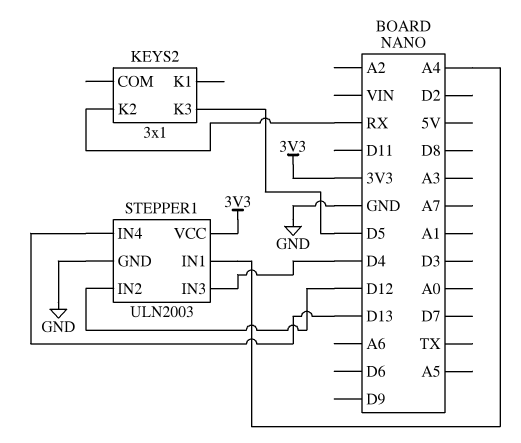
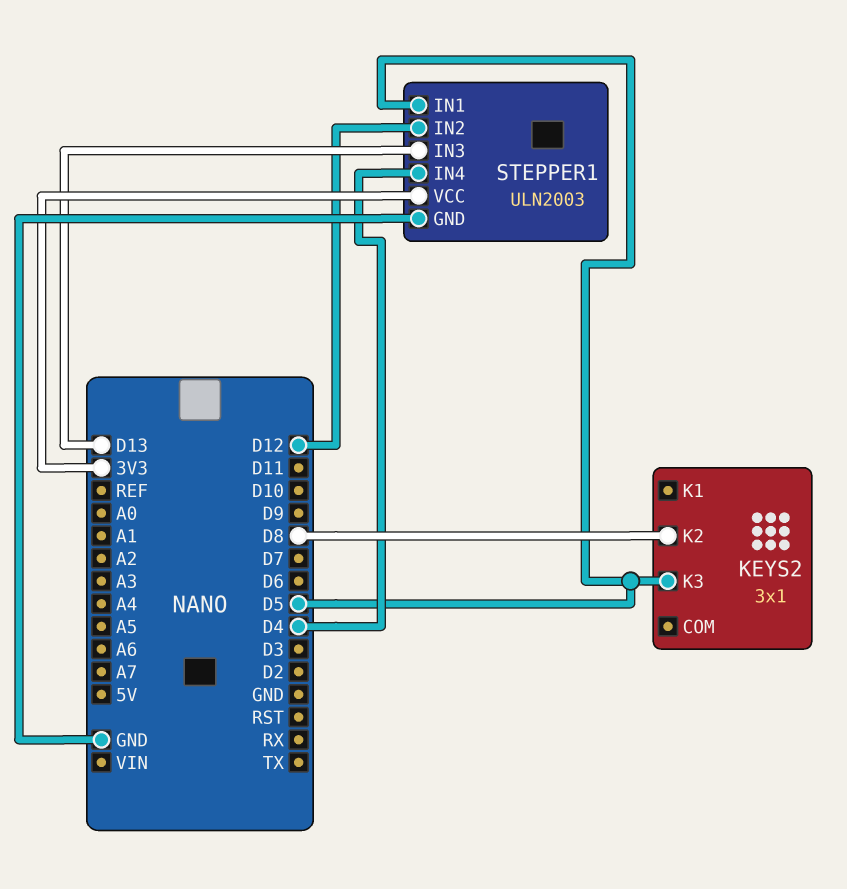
KEYS2 pin K2: RX -> D8
STEPPER1 pin IN1: A4 -> D5
STEPPER1 pin IN3: D4 -> D13
STEPPER1 pin IN4: D13 -> D4

